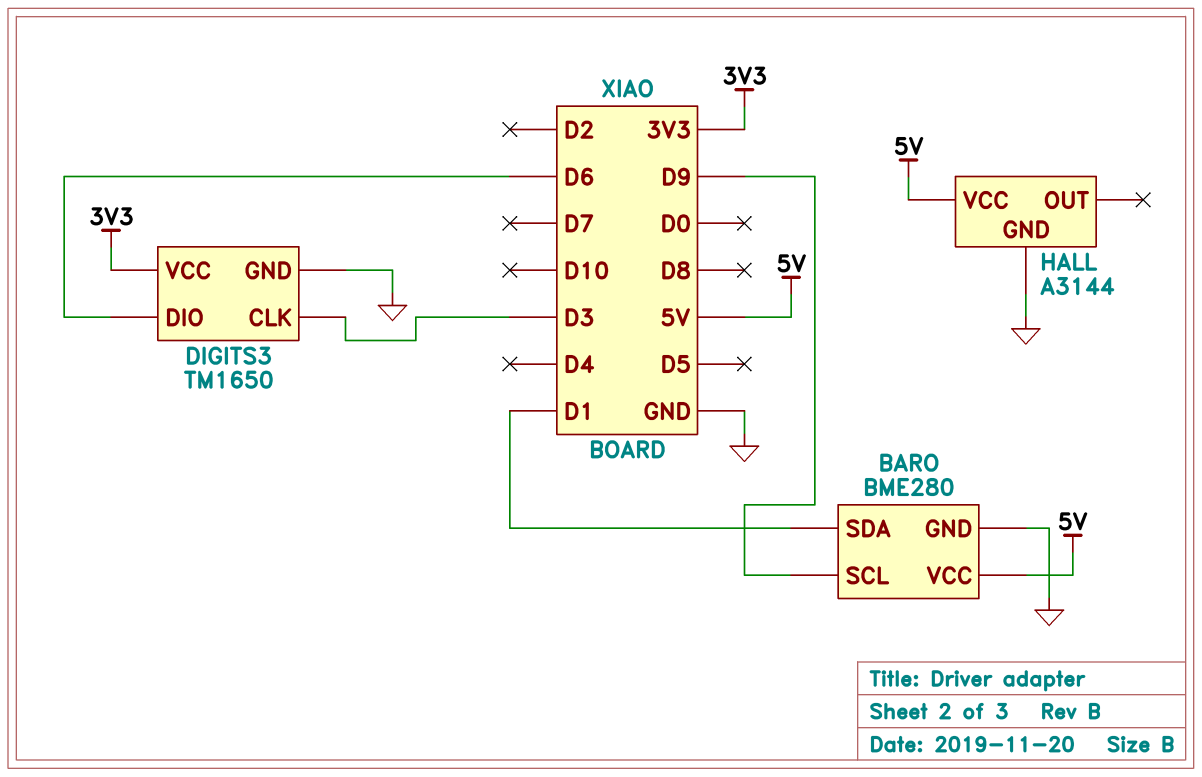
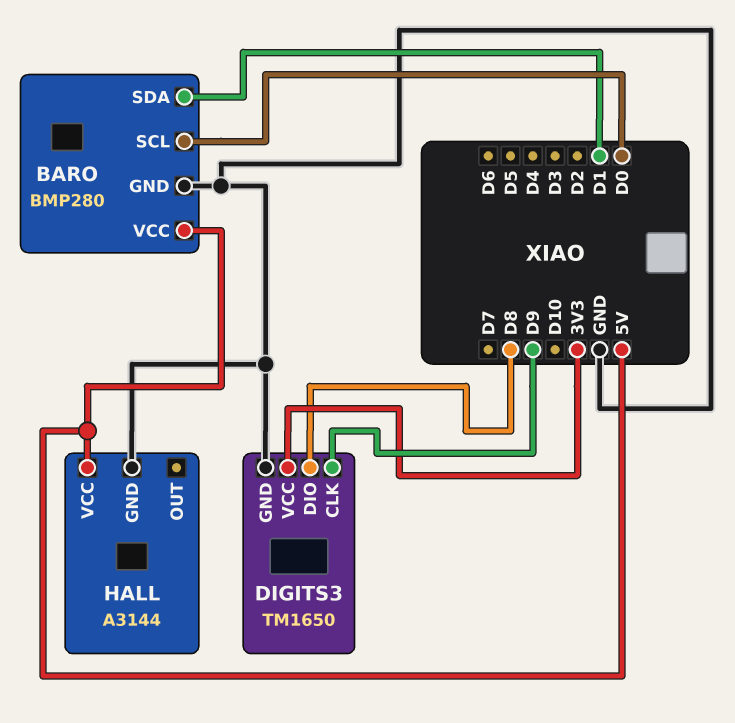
BARO: BME280 -> BMP280
BARO pin SCL: D9 -> D0
DIGITS3 pin CLK: D3 -> D9
DIGITS3 pin DIO: D6 -> D8

